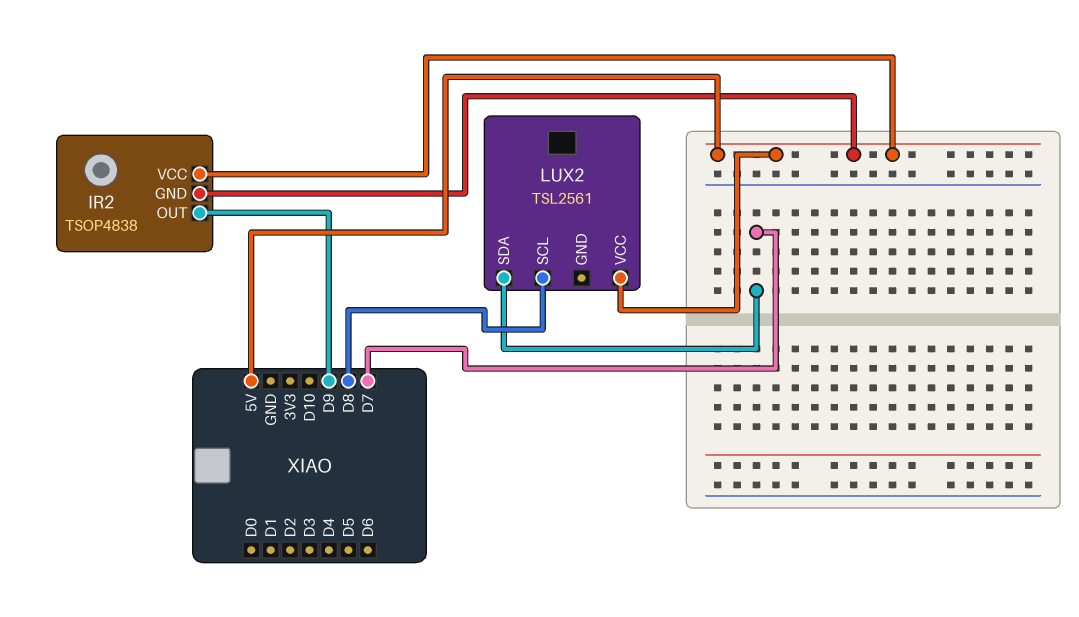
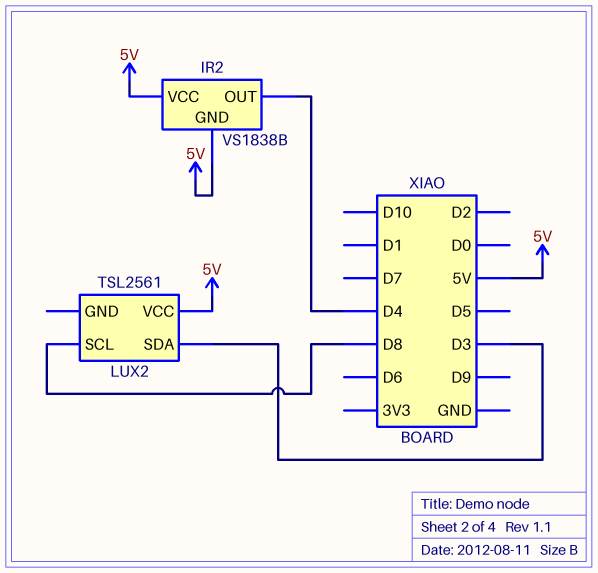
IR2: TSOP4838 -> VS1838B
IR2 pin OUT: D9 -> D4
LUX2 pin SDA: D7 -> D3

